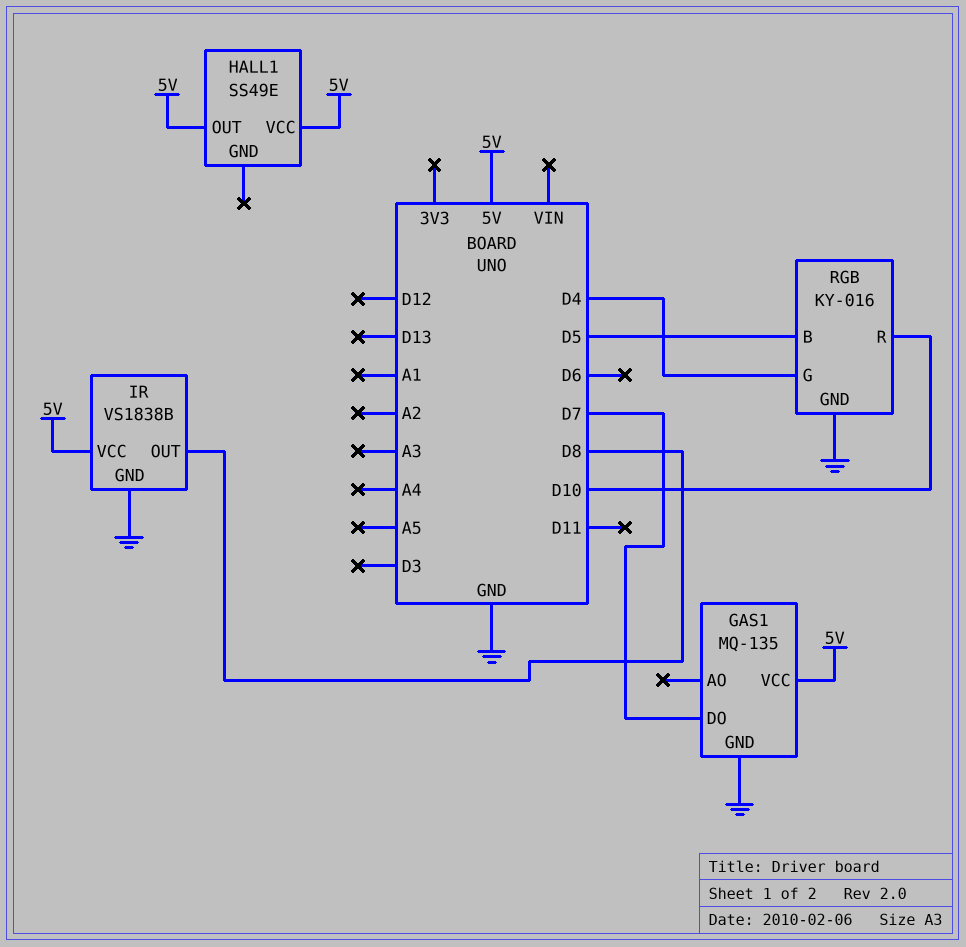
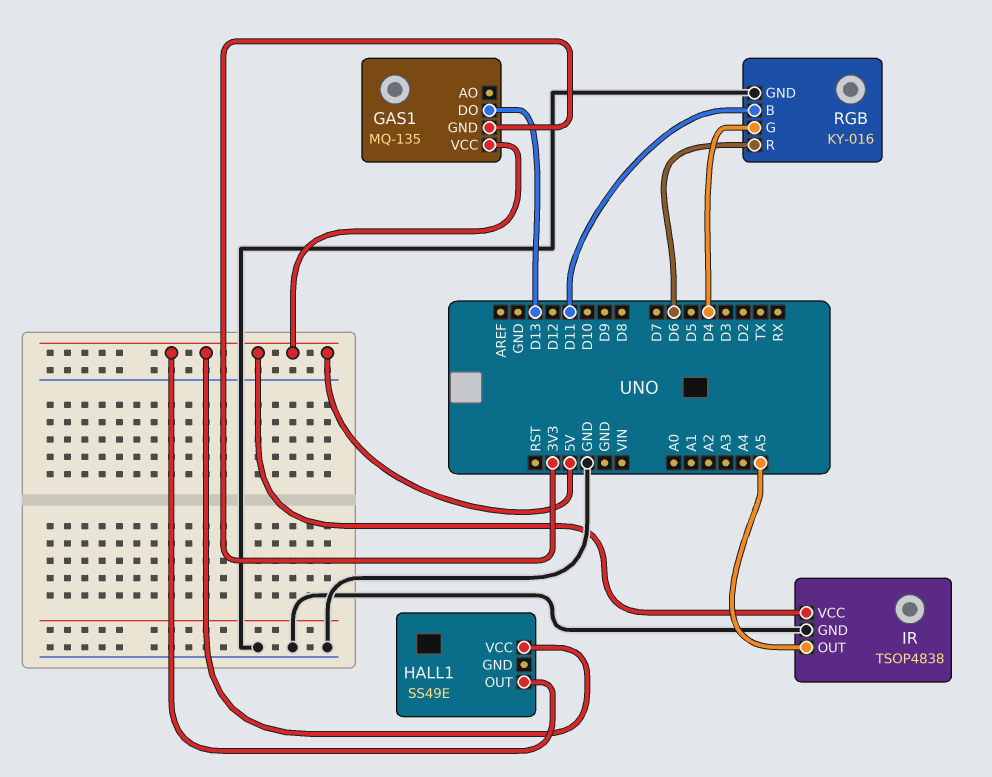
GAS1 pin DO: D7 -> D13
GAS1 pin GND: GND -> 3V3
IR: VS1838B -> TSOP4838
IR pin OUT: D8 -> A5
RGB pin B: D5 -> D11
RGB pin R: D10 -> D6

